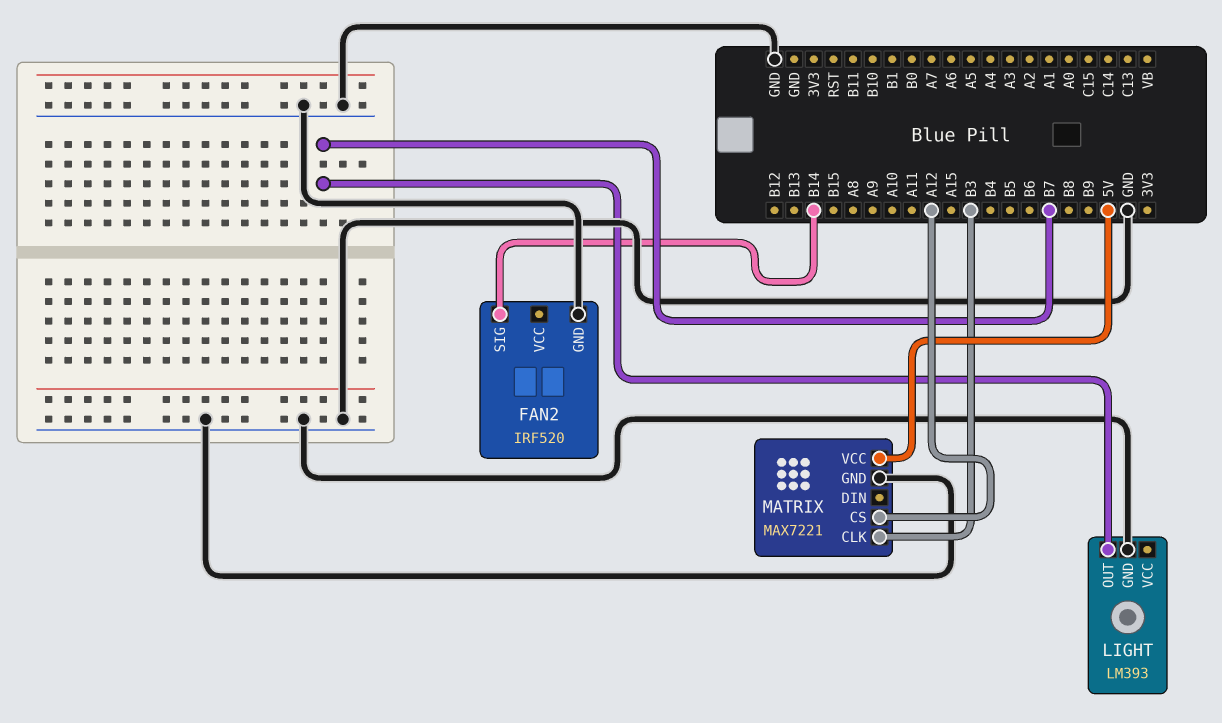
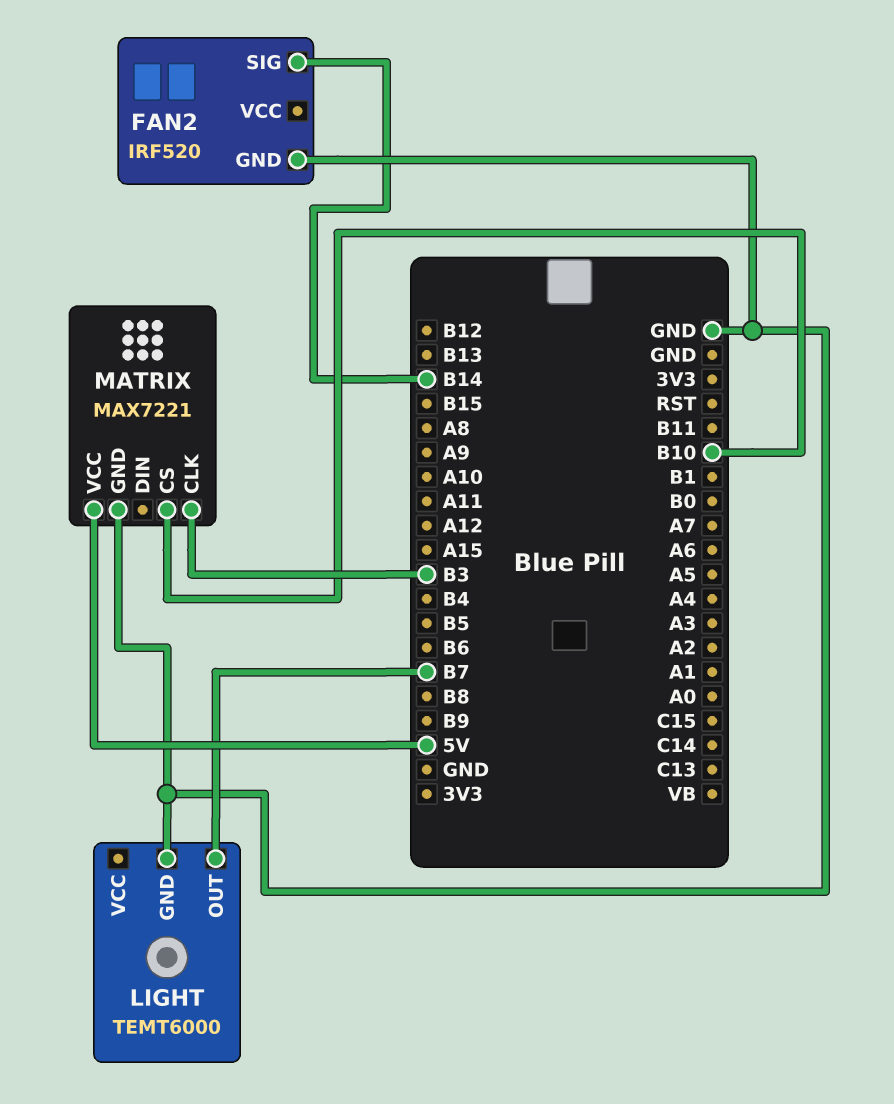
LIGHT: LM393 -> TEMT6000
MATRIX pin CS: A12 -> B10

